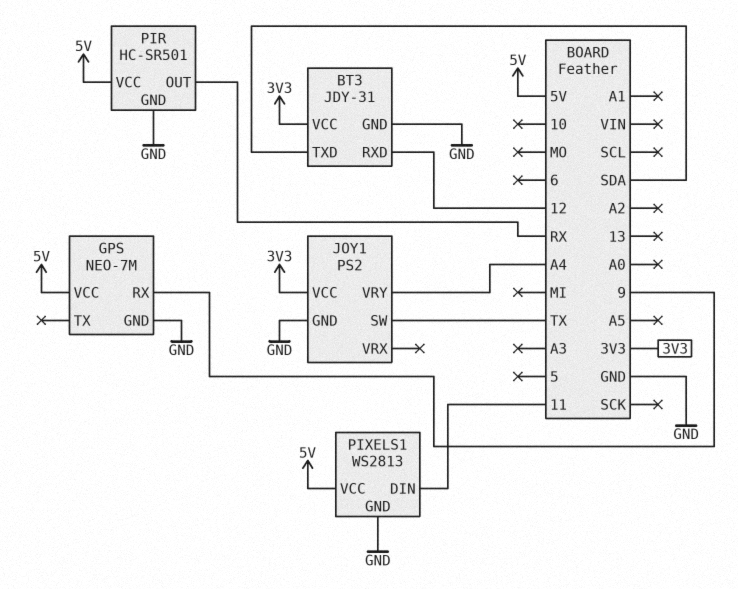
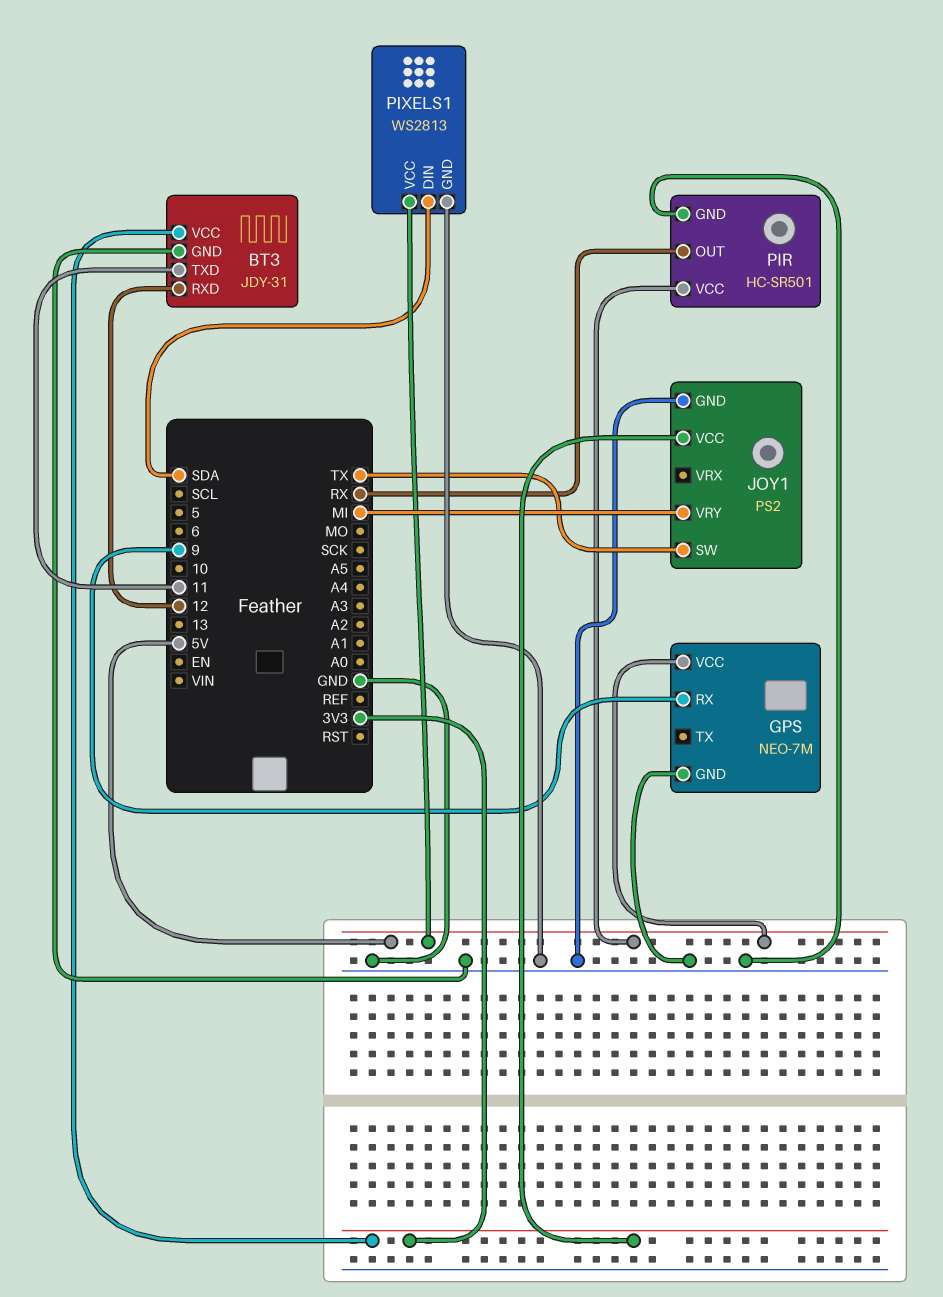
BT3 pin TXD: SDA -> 11
JOY1 pin VRY: A4 -> MI
PIXELS1 pin DIN: 11 -> SDA

